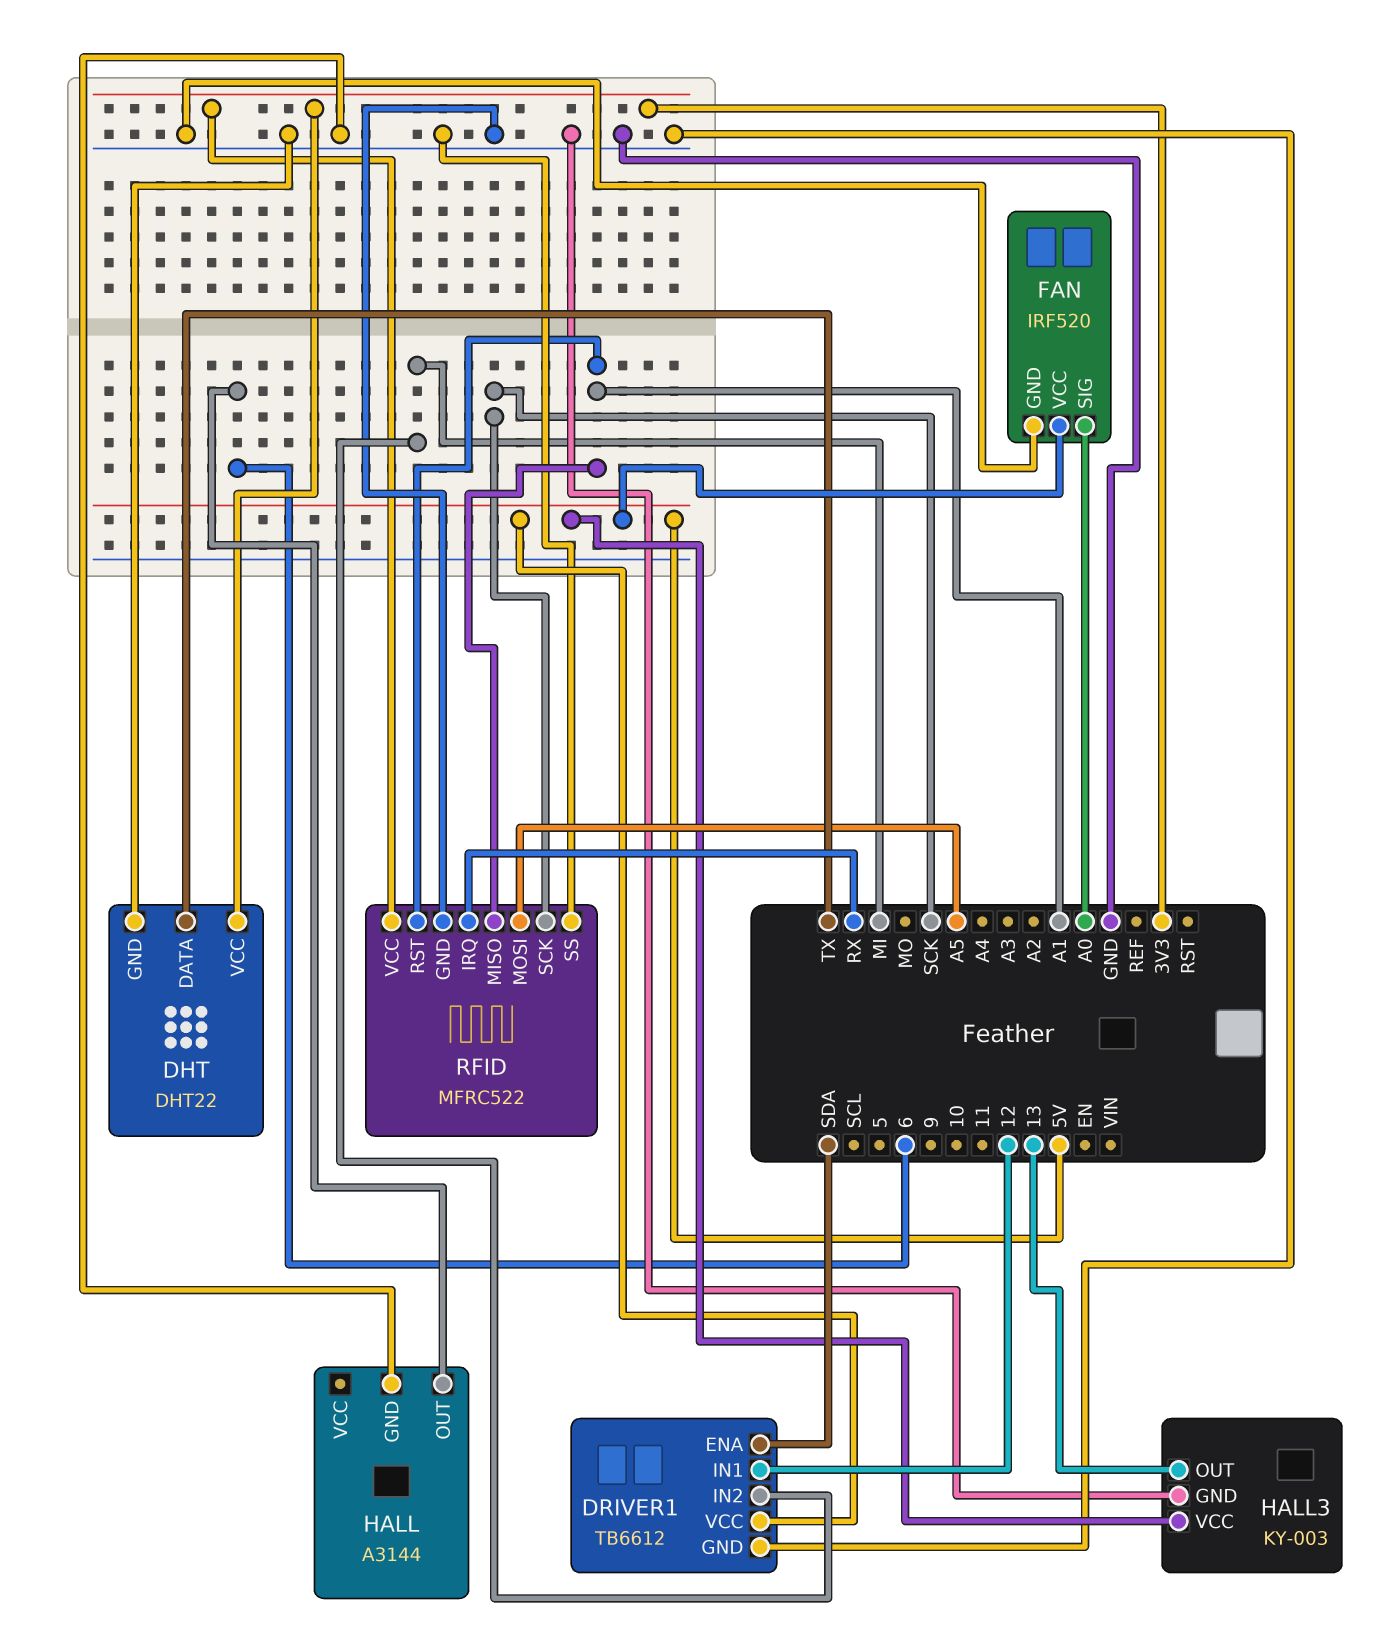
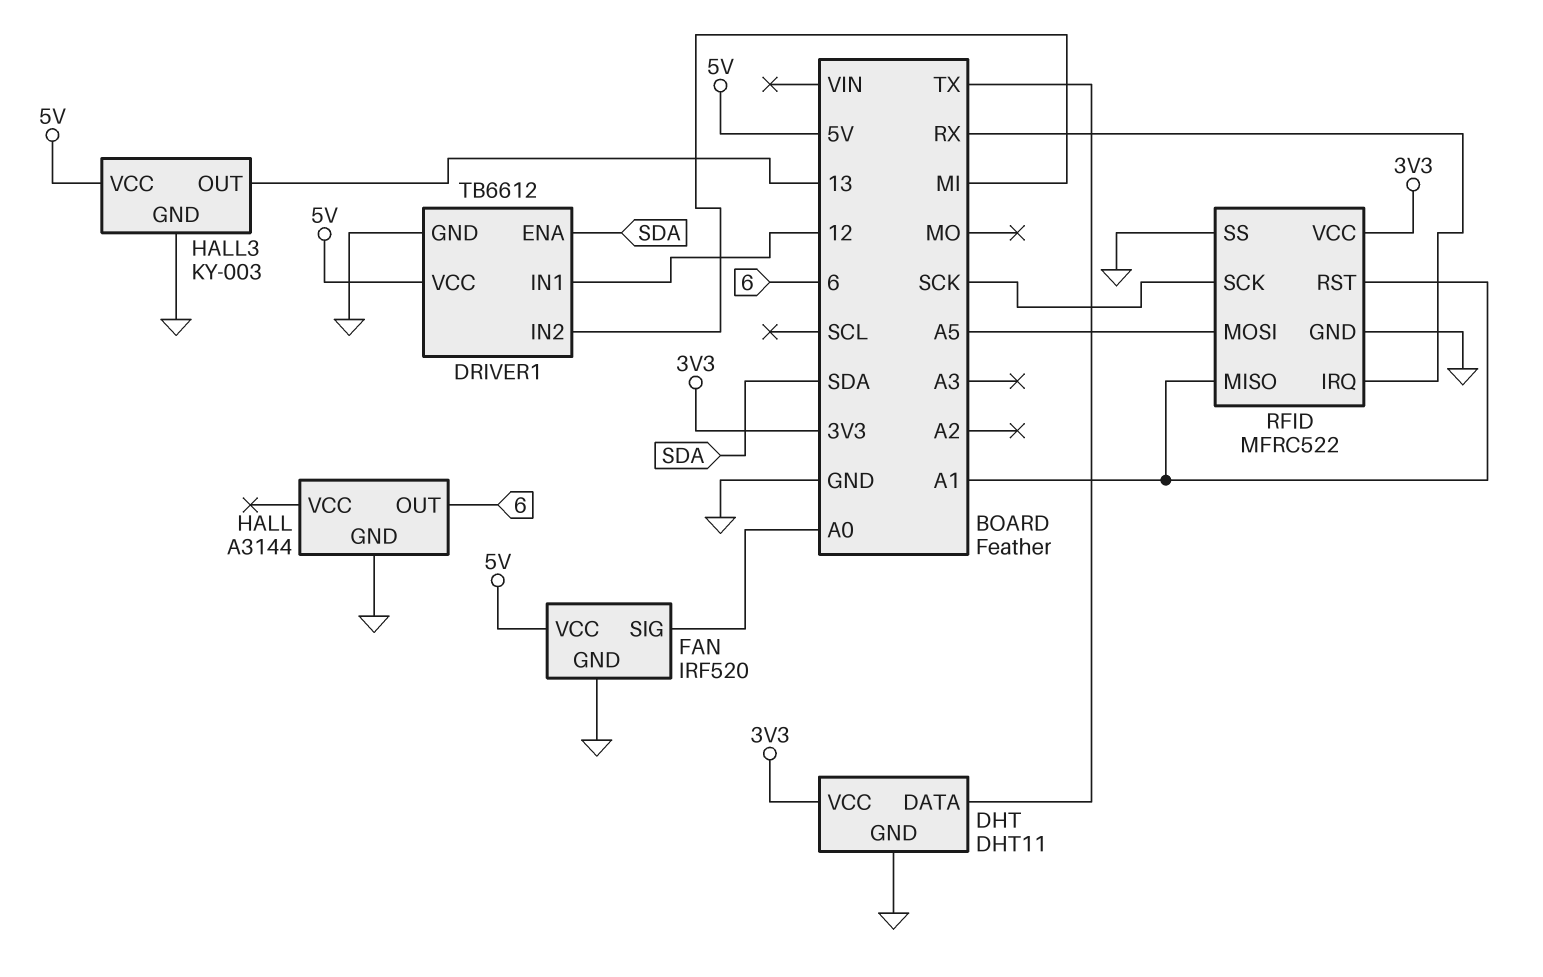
DHT: DHT22 -> DHT11

